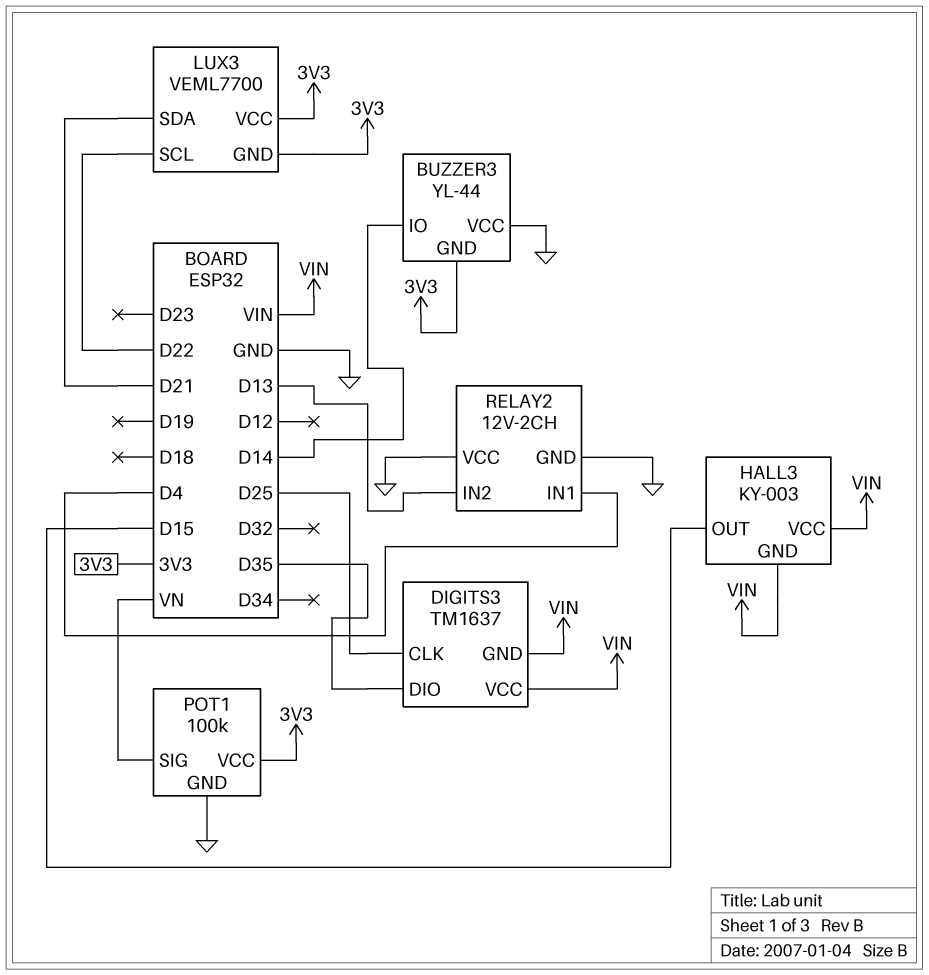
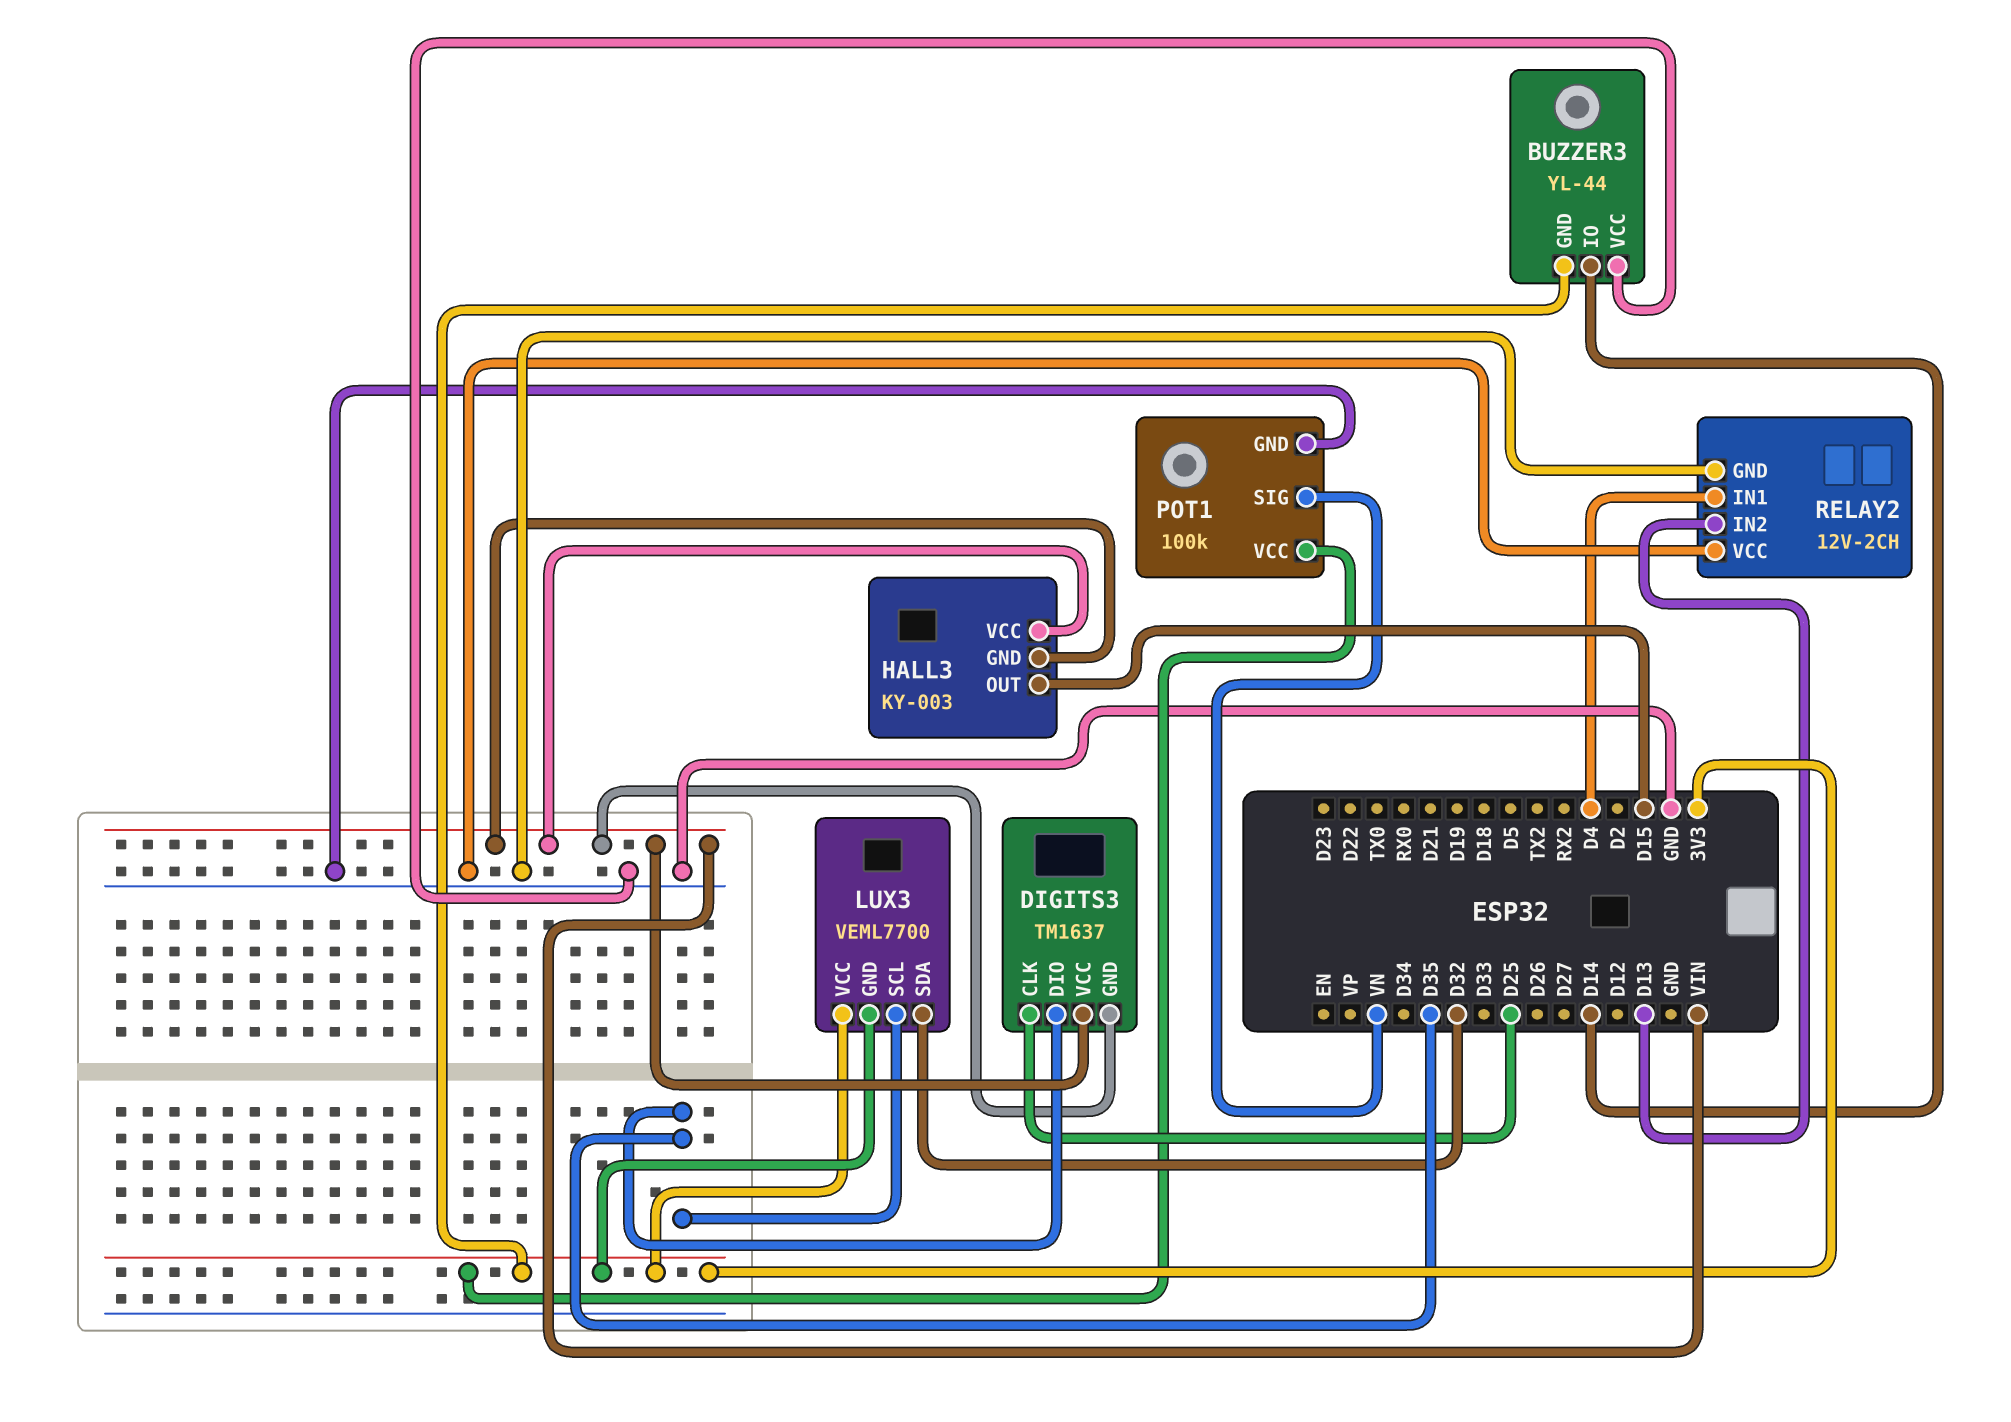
LUX3 pin SCL: D22 -> D35
LUX3 pin SDA: D21 -> D32

